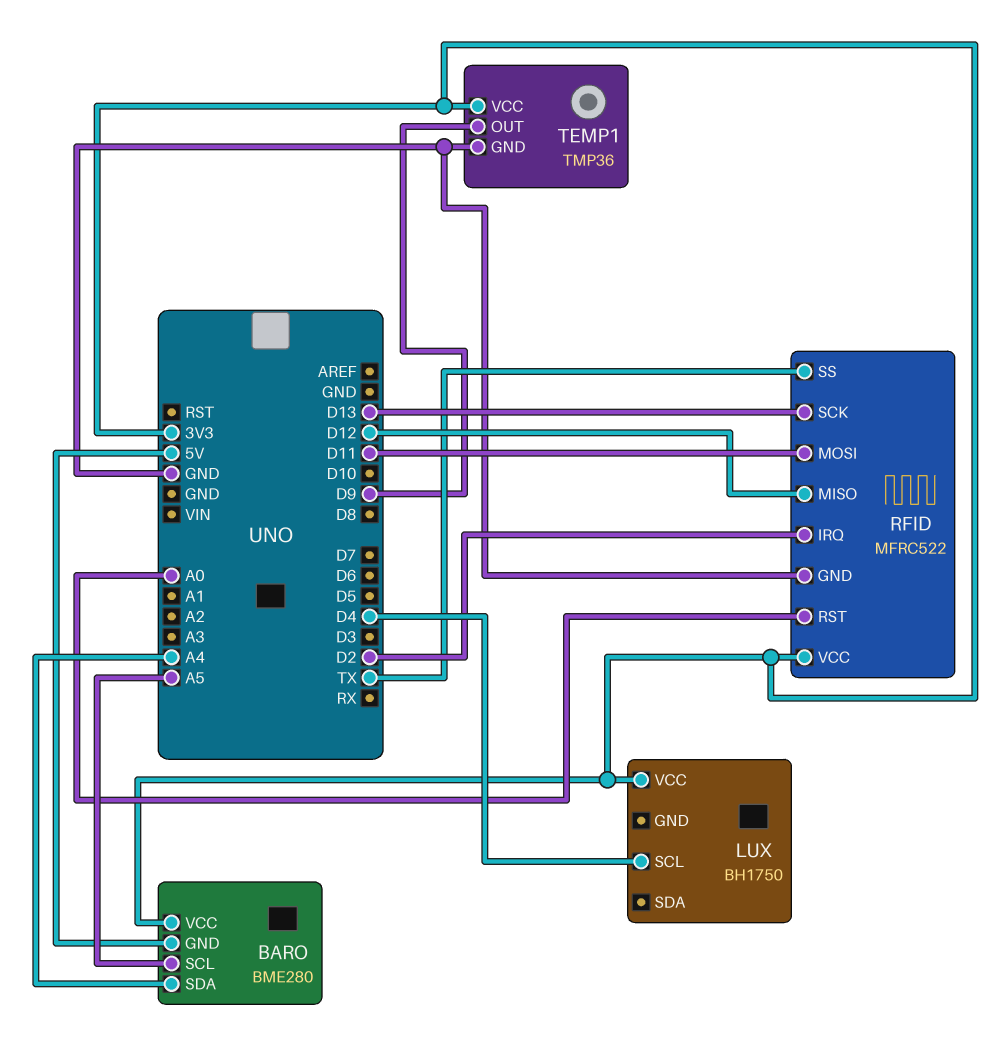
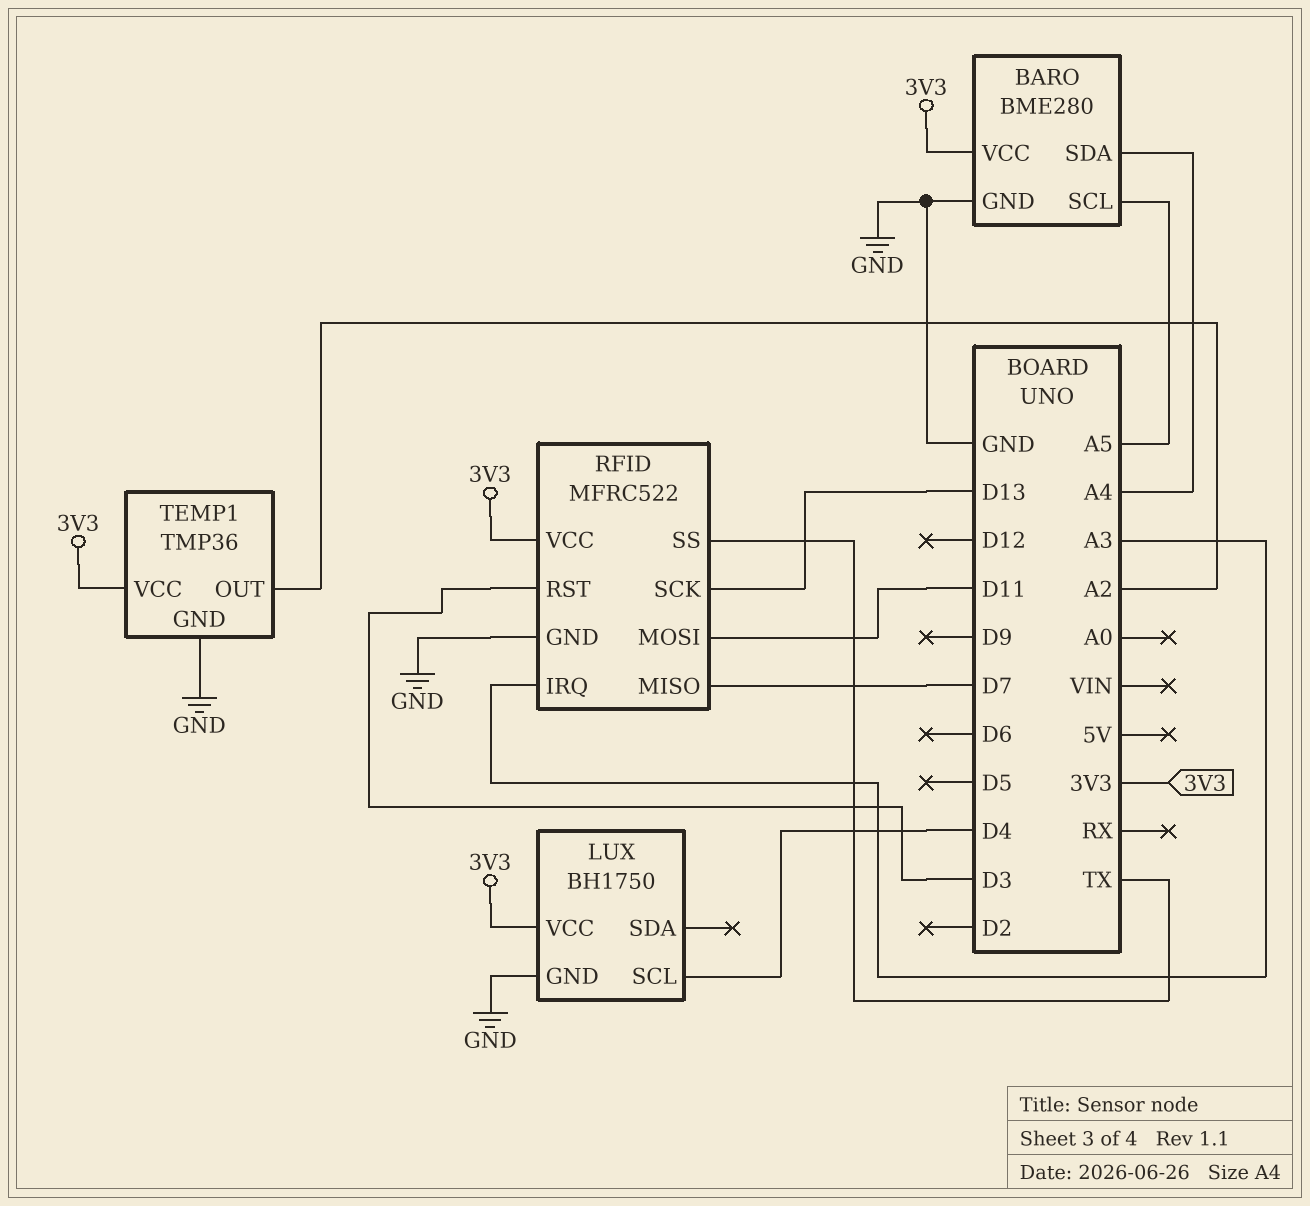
BARO pin GND: 5V -> GND
LUX pin GND: none -> GND
RFID pin IRQ: D2 -> A3
RFID pin MISO: D12 -> D7
RFID pin RST: A0 -> D3
TEMP1 pin OUT: D9 -> A2

